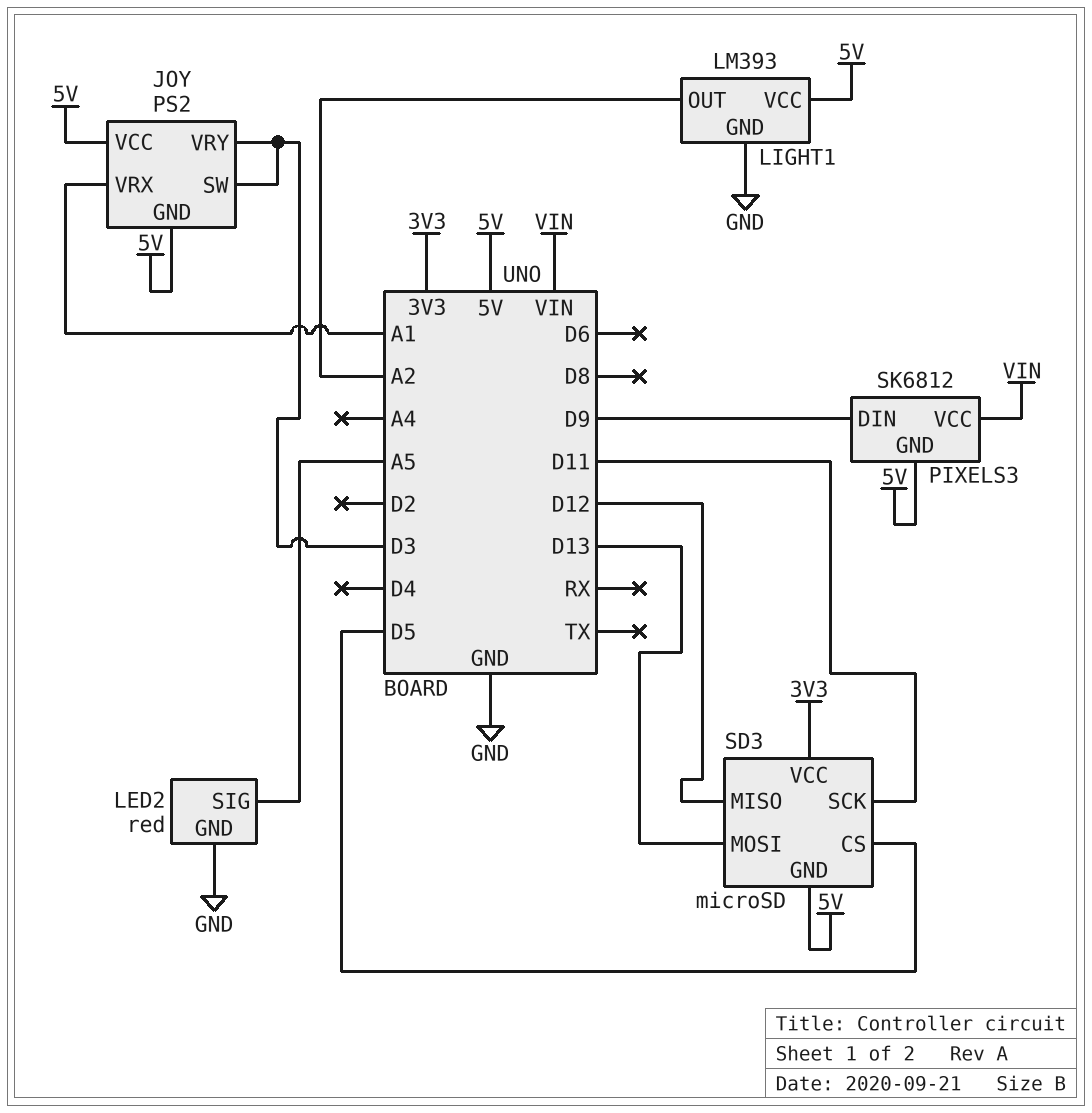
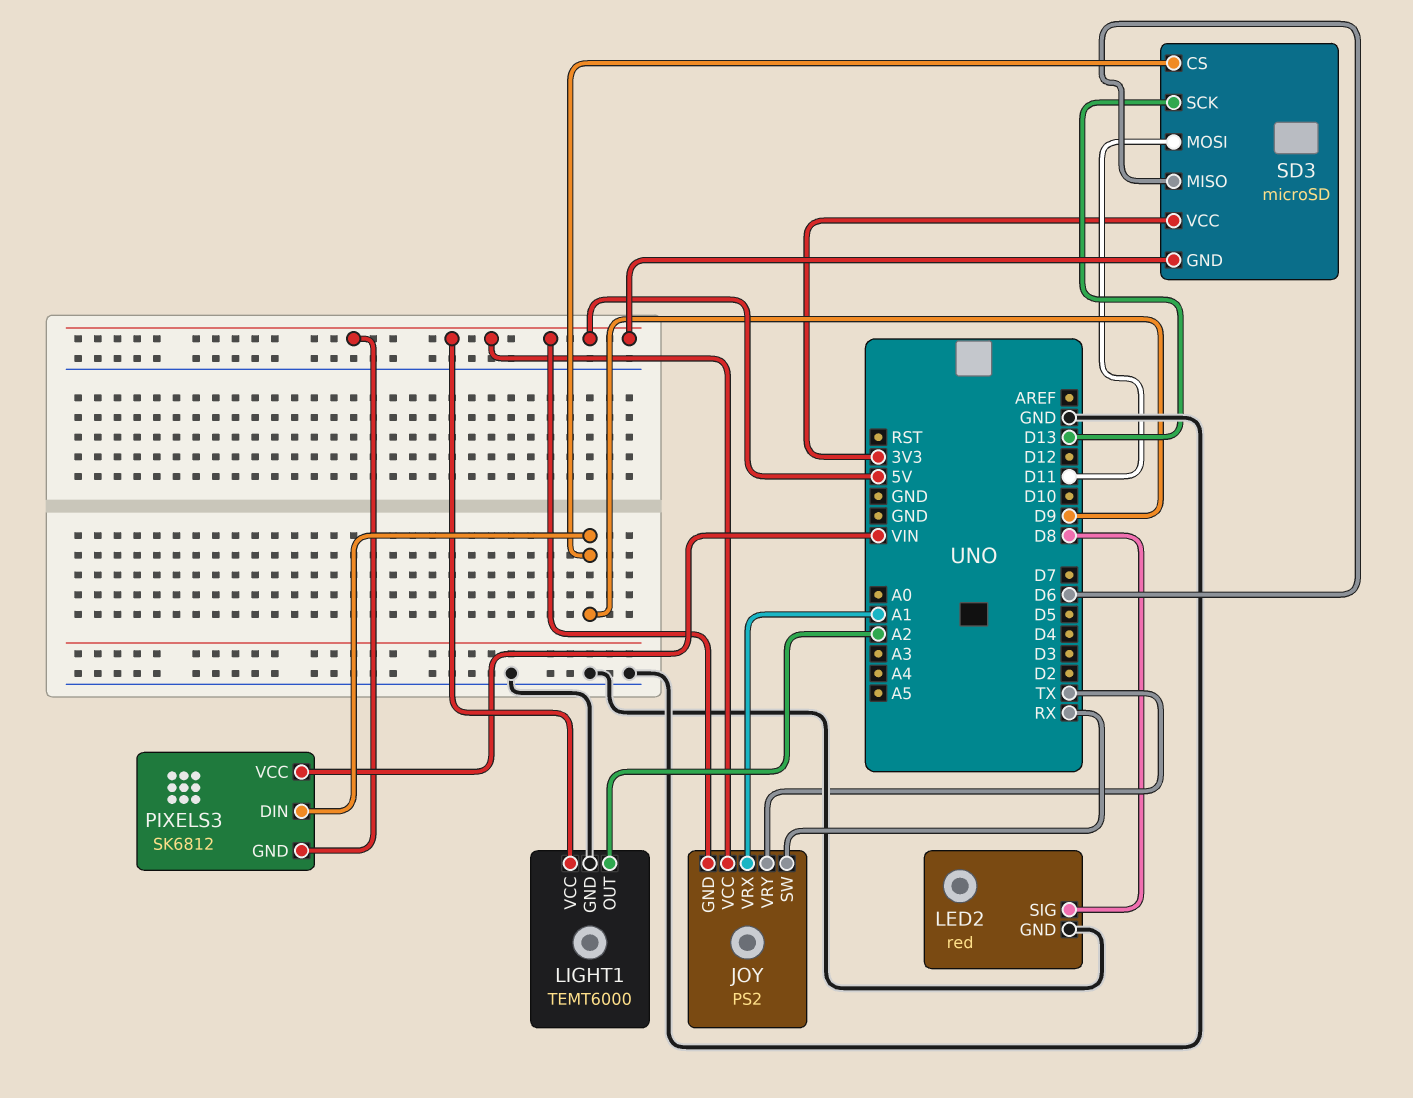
JOY pin SW: D3 -> RX
JOY pin VRY: D3 -> TX
LED2 pin SIG: A5 -> D8
LIGHT1: LM393 -> TEMT6000
SD3 pin CS: D5 -> D9
SD3 pin MISO: D12 -> D6
SD3 pin MOSI: D13 -> D11
SD3 pin SCK: D11 -> D13

